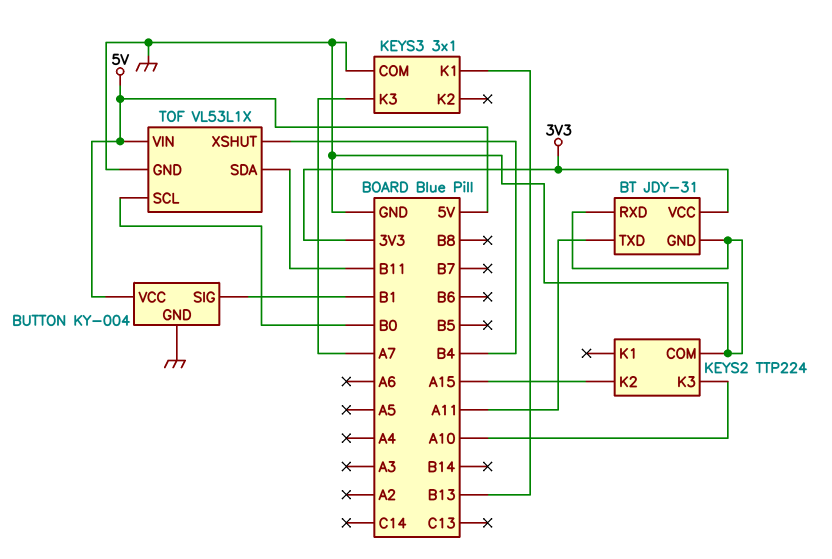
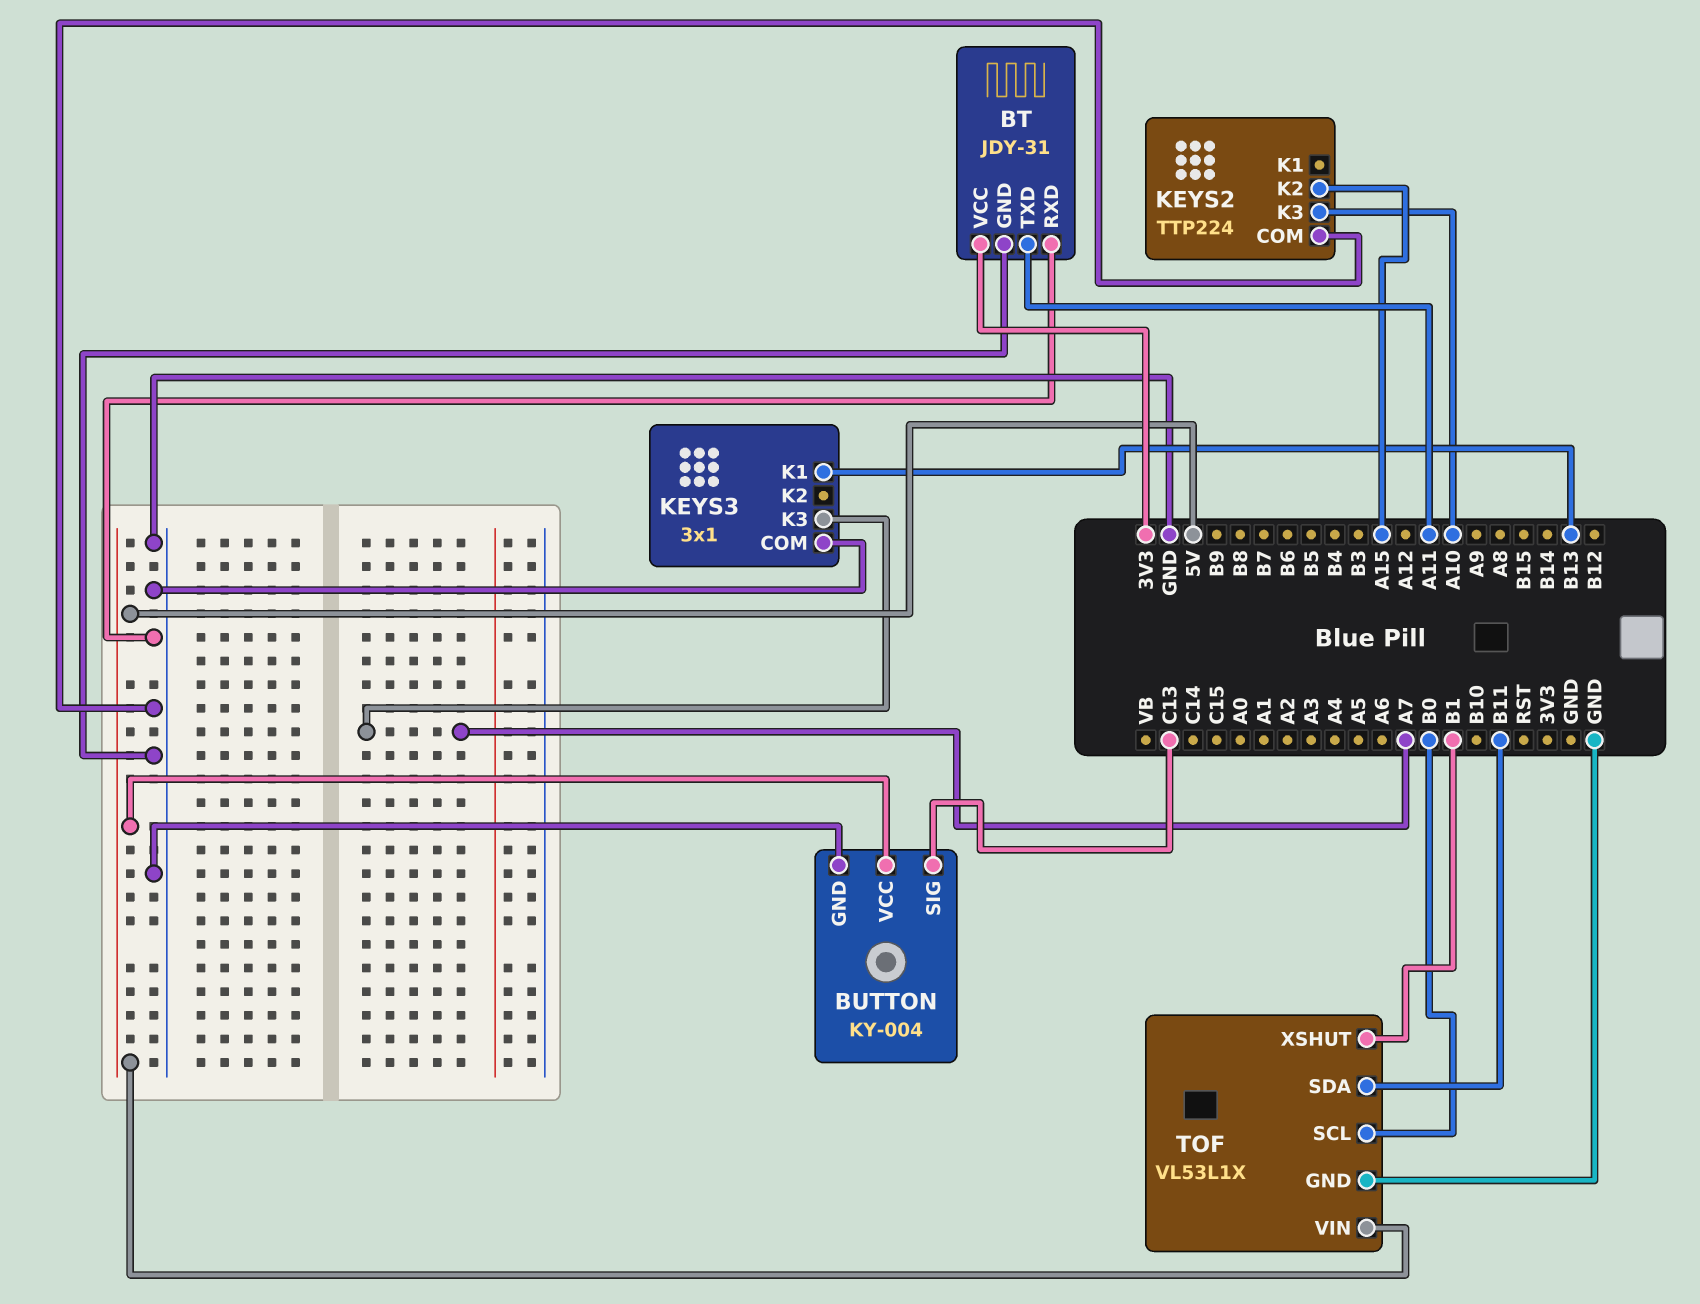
BUTTON pin SIG: B1 -> C13
TOF pin XSHUT: B4 -> B1

